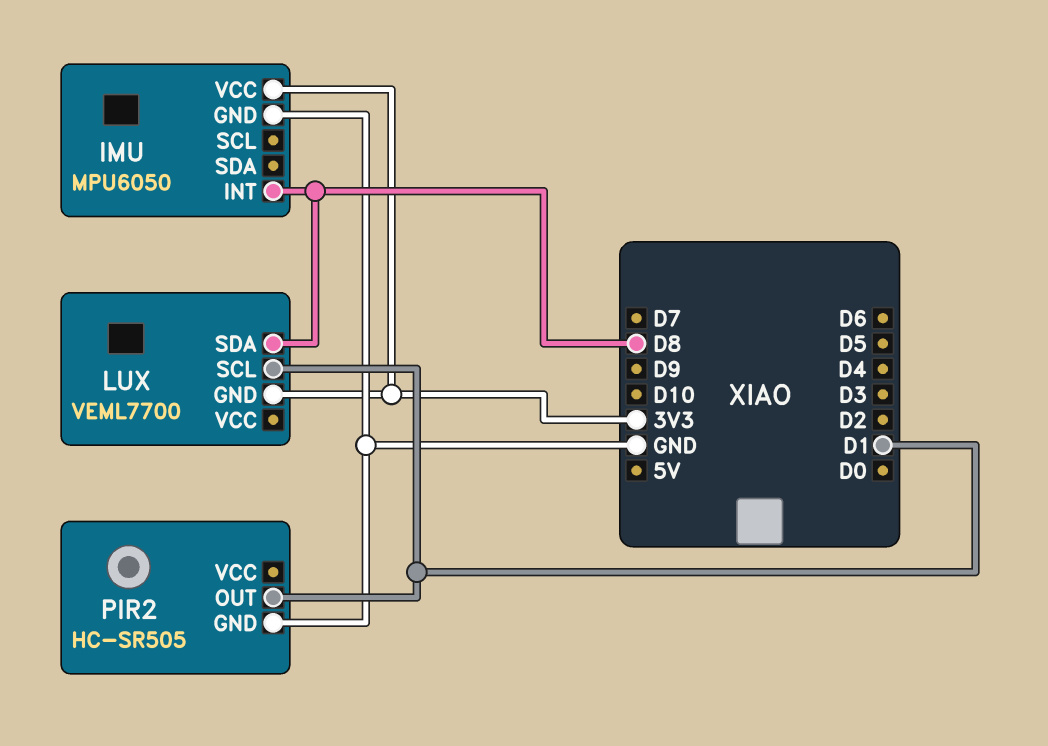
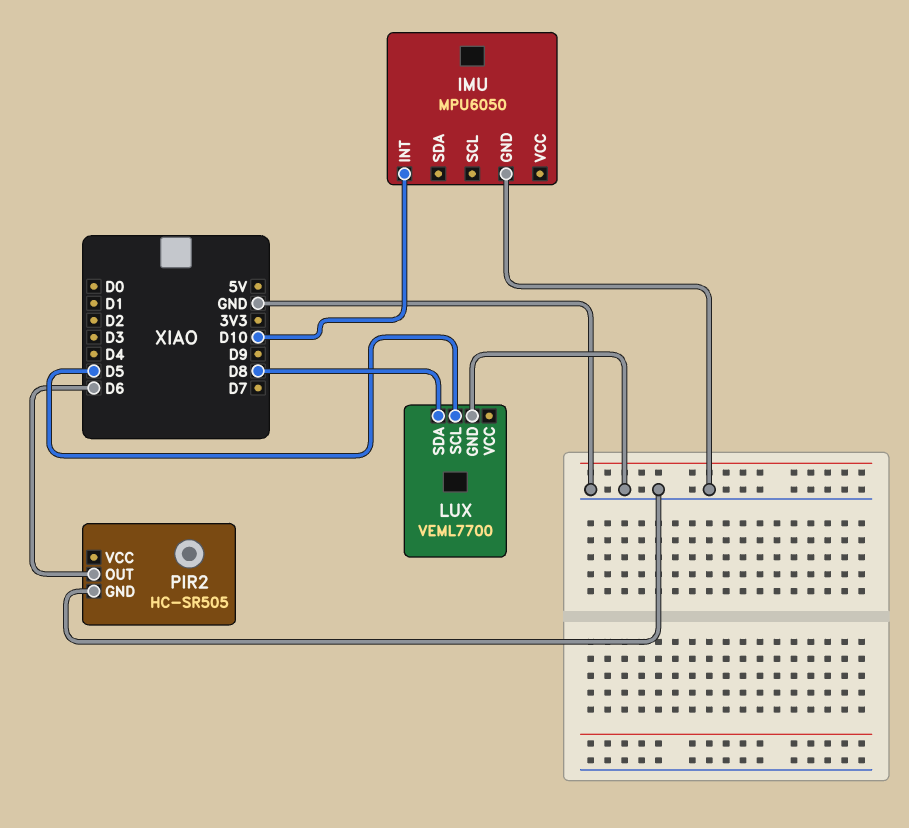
IMU pin INT: D8 -> D10
IMU pin VCC: 3V3 -> none
LUX pin GND: 3V3 -> GND
LUX pin SCL: D1 -> D5
PIR2 pin OUT: D1 -> D6

